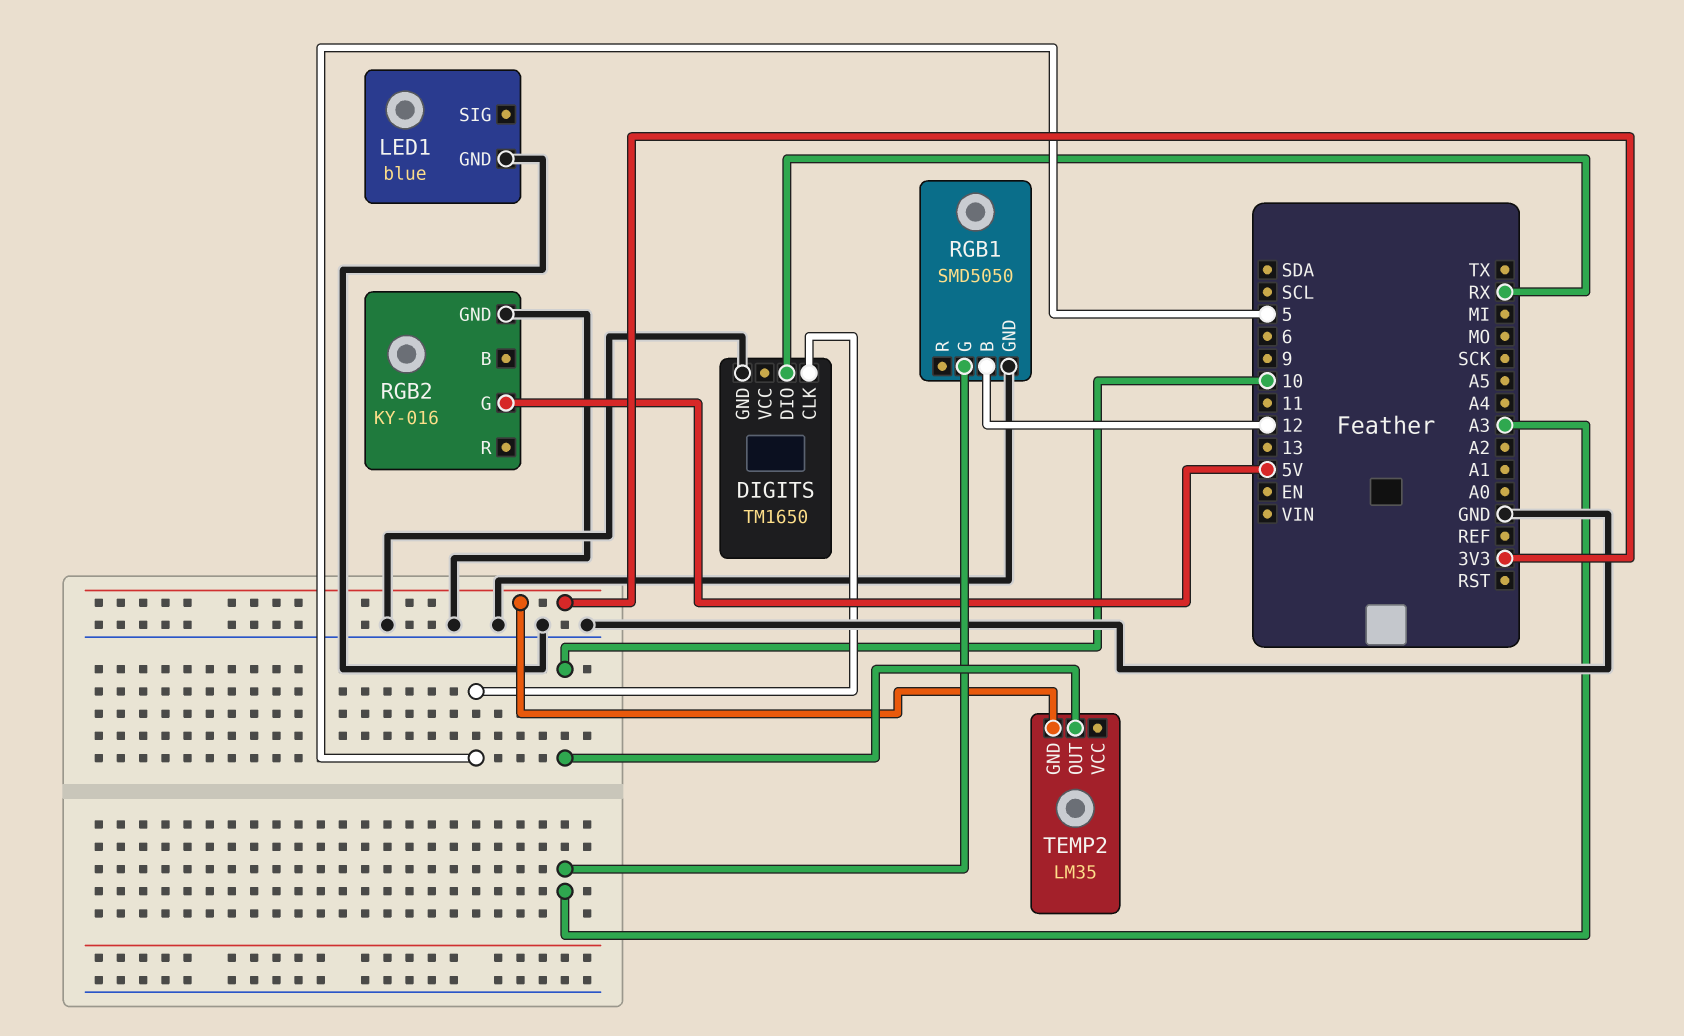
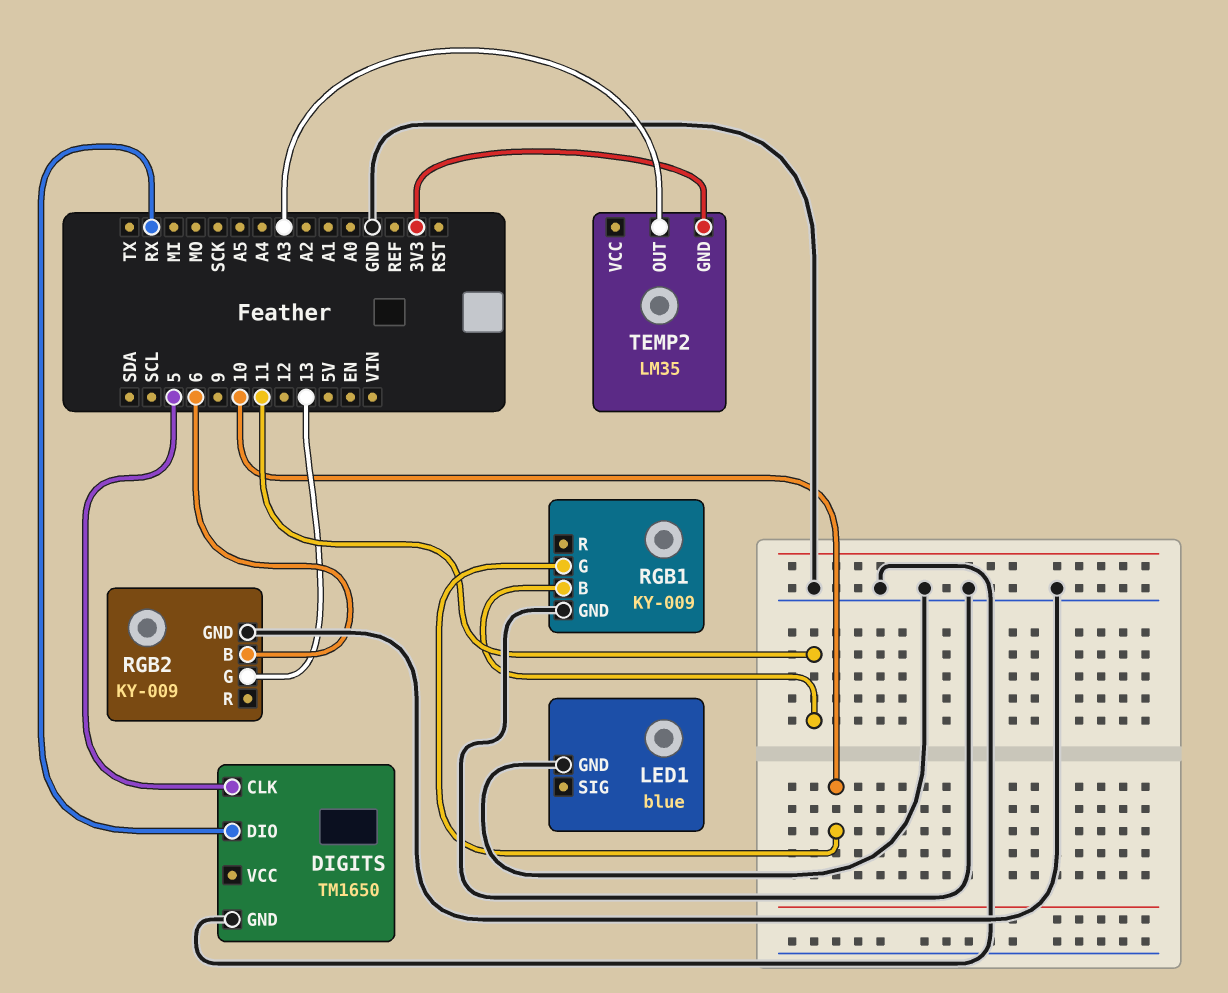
RGB1: SMD5050 -> KY-009
RGB1 pin B: 12 -> 11
RGB1 pin G: A3 -> 10
RGB2: KY-016 -> KY-009
RGB2 pin B: none -> 6
RGB2 pin G: 5V -> 13
TEMP2 pin OUT: 10 -> A3

